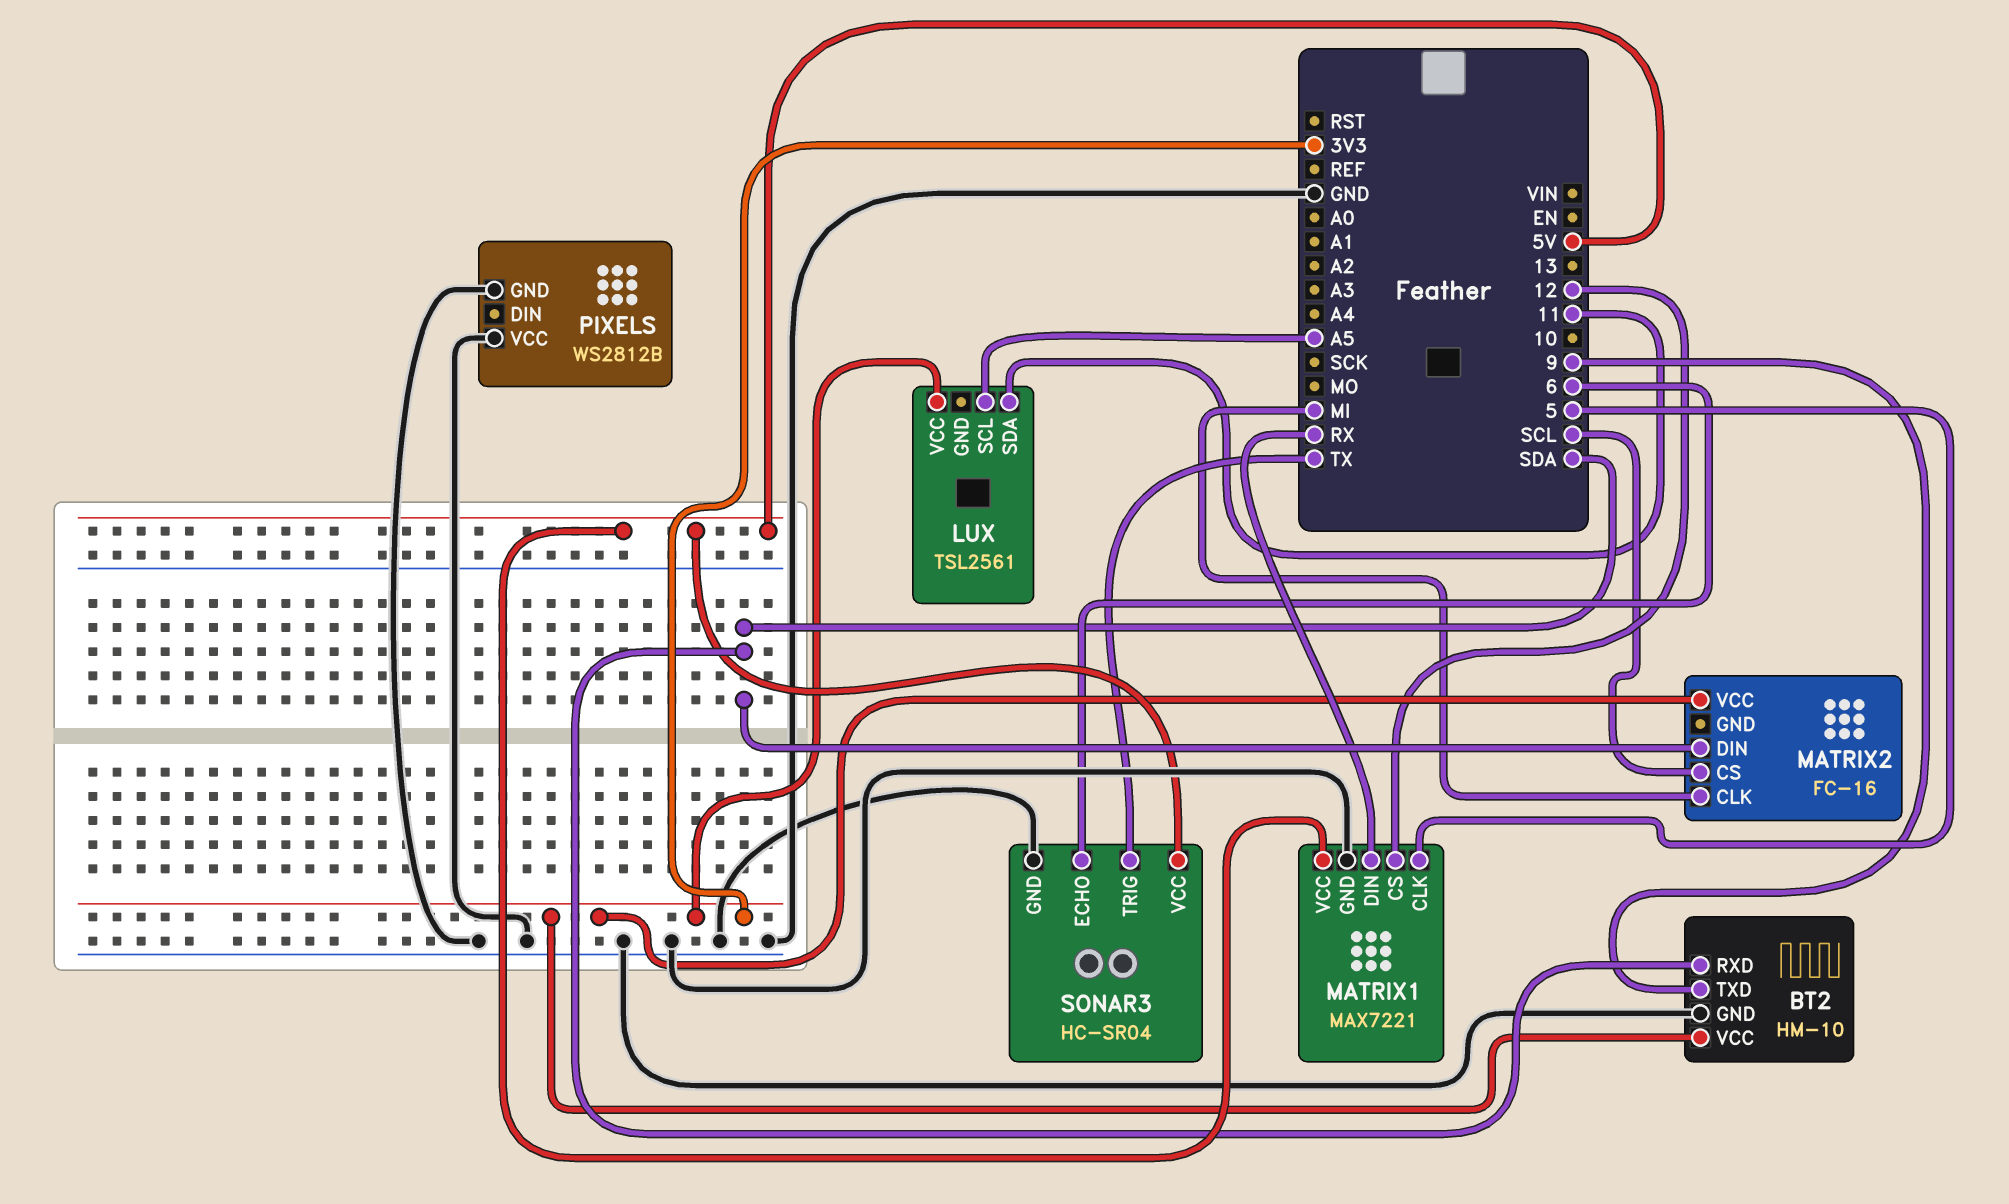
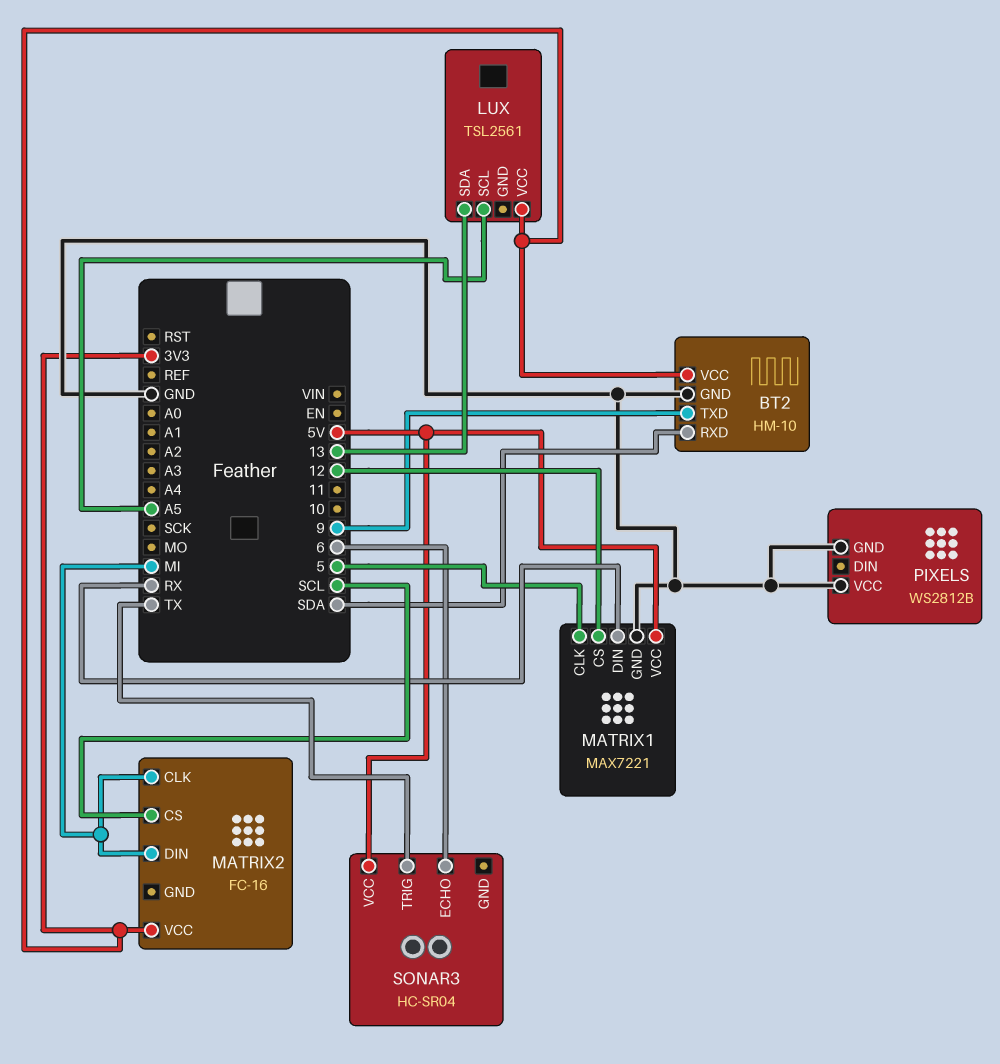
LUX pin SDA: 11 -> 13
MATRIX2 pin DIN: SDA -> MI
SONAR3 pin GND: GND -> none

